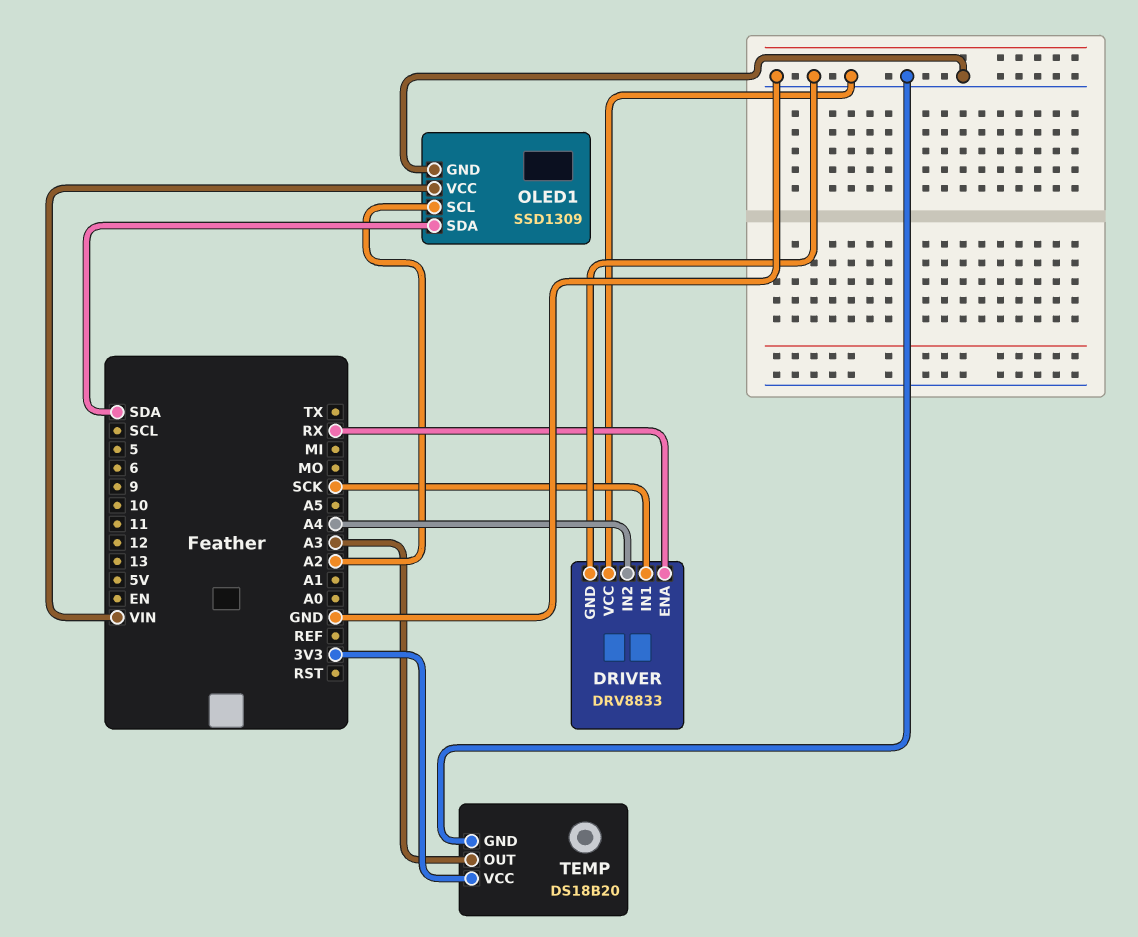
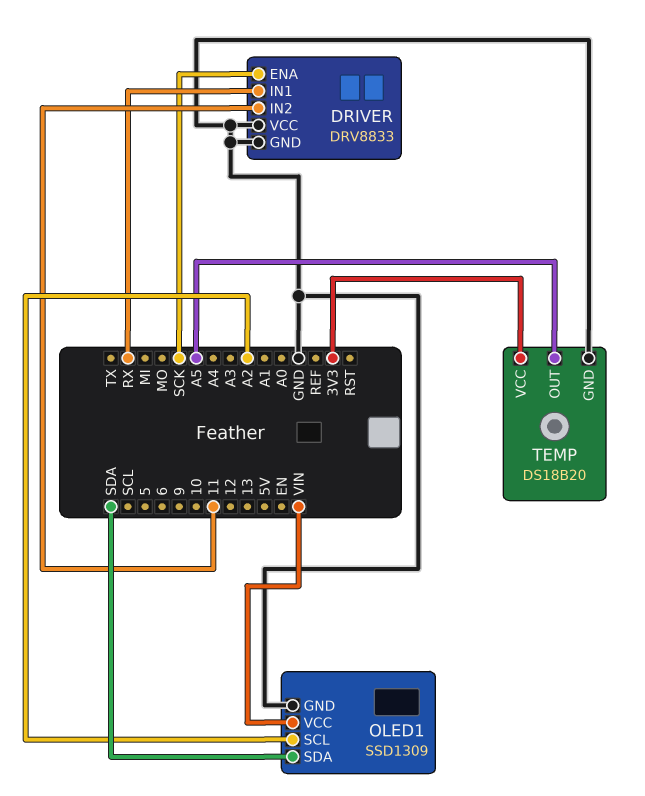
DRIVER pin ENA: RX -> SCK
DRIVER pin IN1: SCK -> RX
DRIVER pin IN2: A4 -> 11
TEMP pin OUT: A3 -> A5

